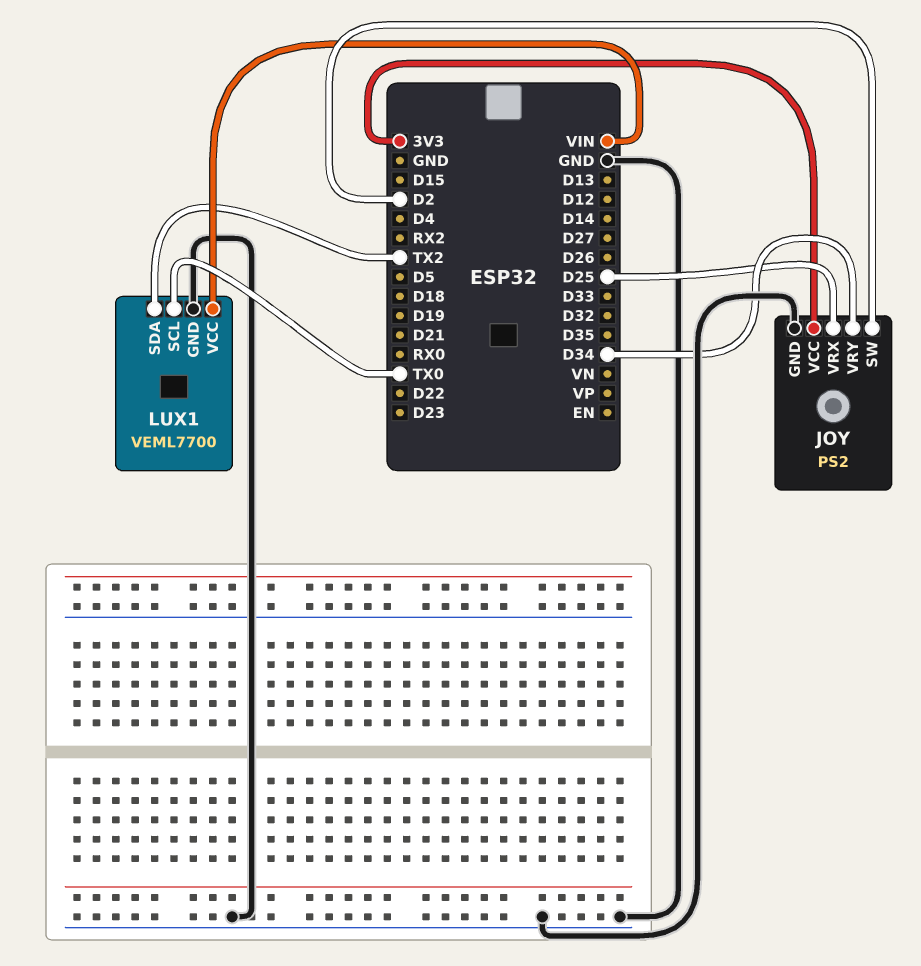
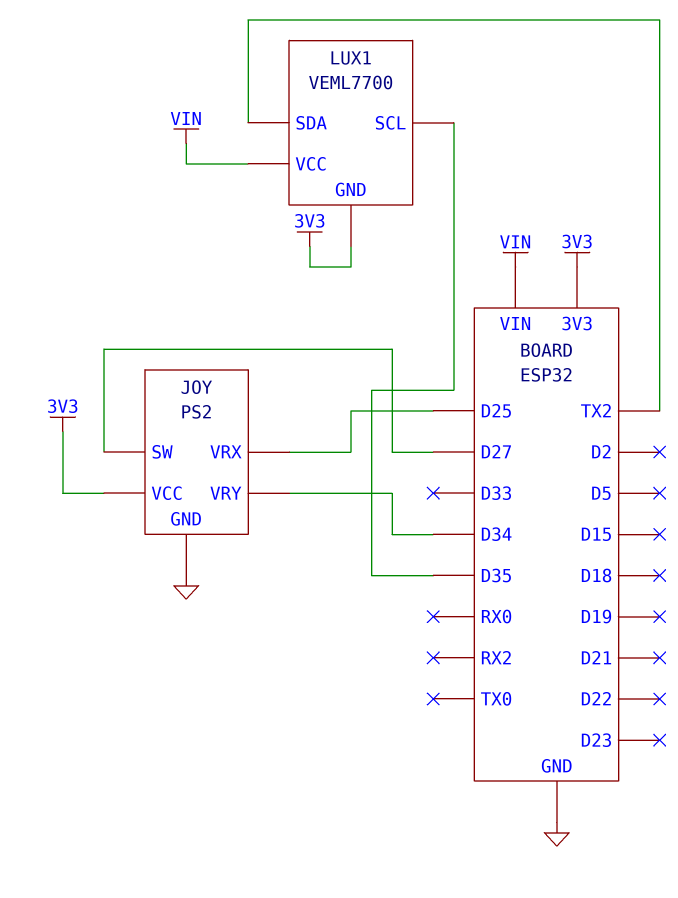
JOY pin SW: D2 -> D27
LUX1 pin GND: GND -> 3V3
LUX1 pin SCL: TX0 -> D35

